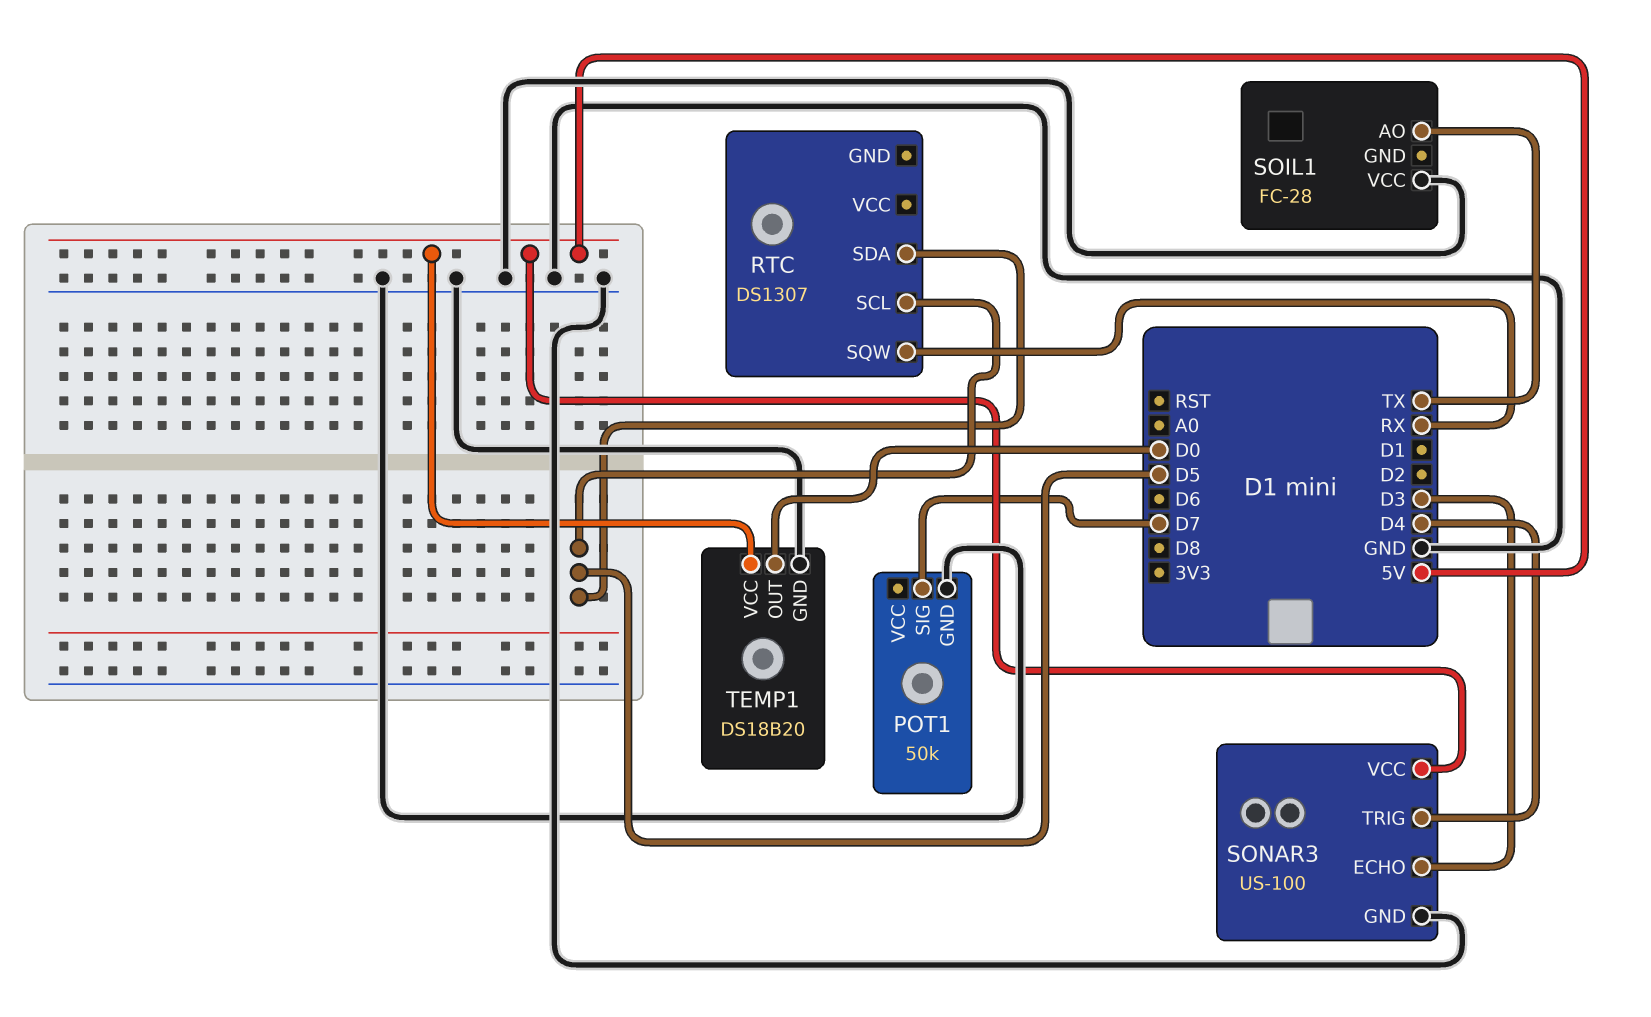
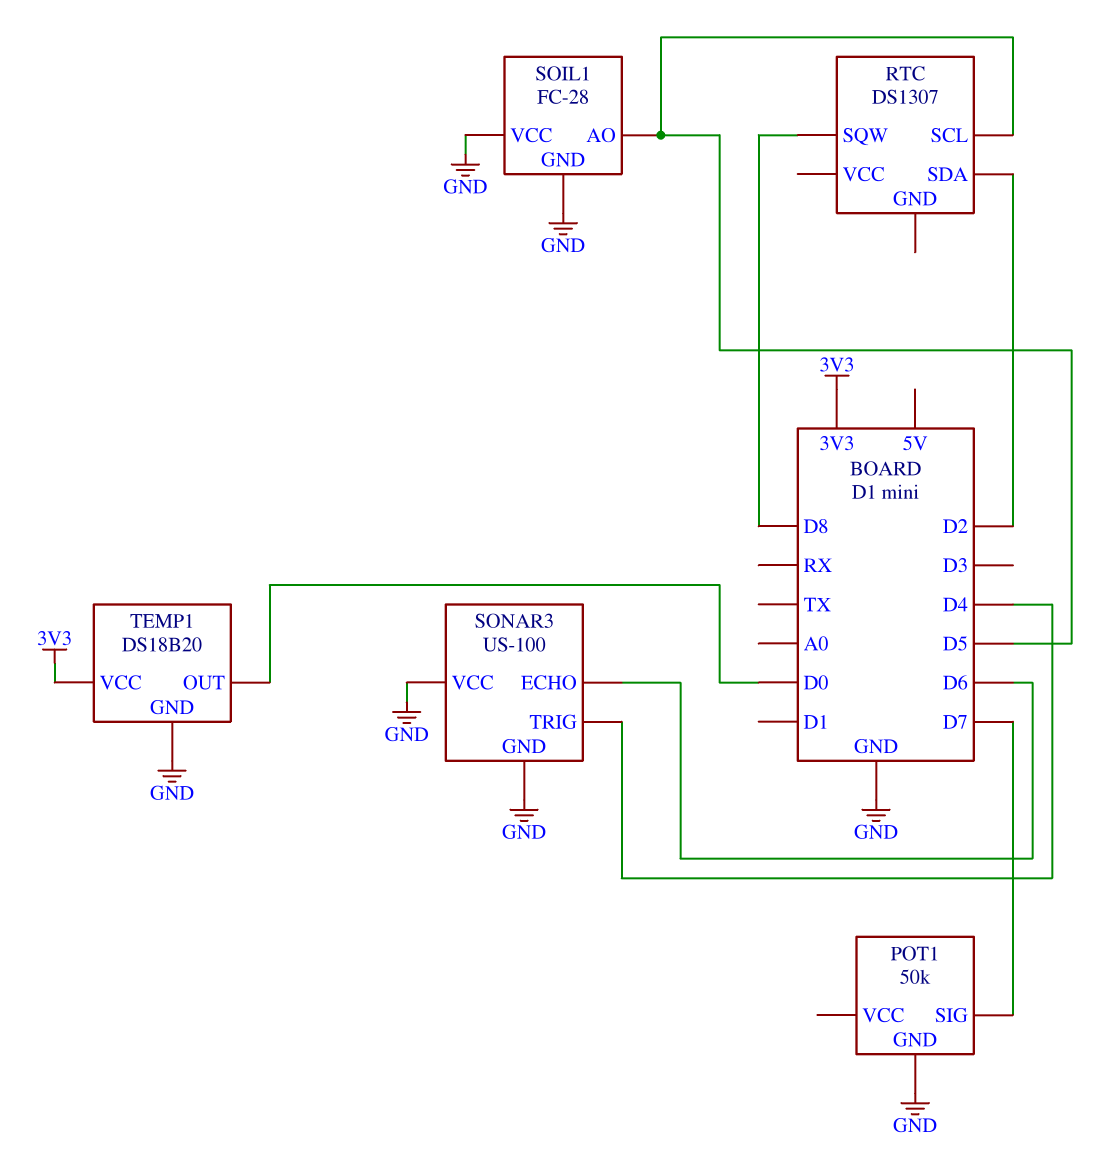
RTC pin SDA: D5 -> D2
RTC pin SQW: RX -> D8
SOIL1 pin AO: TX -> D5
SOIL1 pin GND: none -> GND
SONAR3 pin ECHO: D3 -> D6
SONAR3 pin VCC: 5V -> GND
TEMP1 pin VCC: 5V -> 3V3

